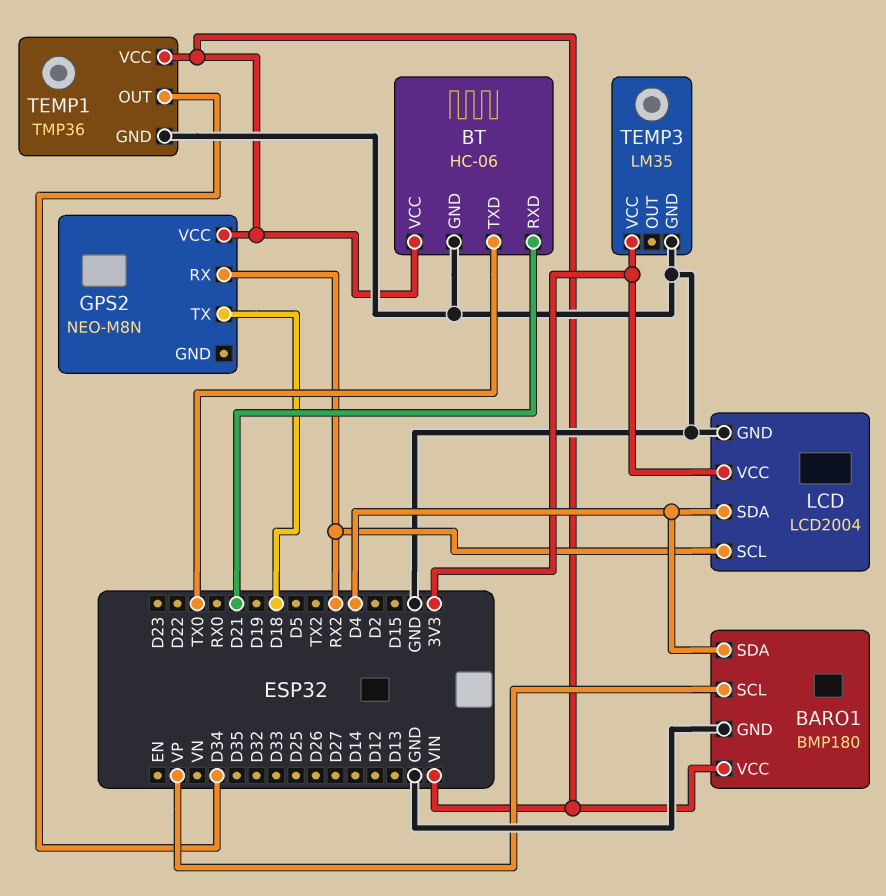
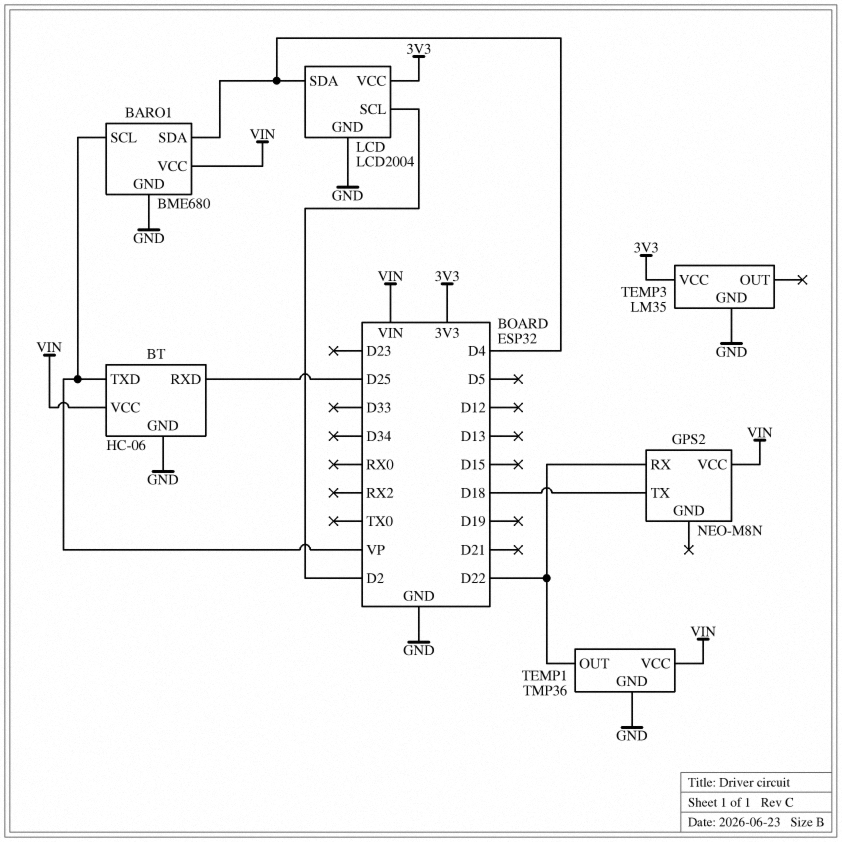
BARO1: BMP180 -> BME680
BT pin RXD: D21 -> D25
BT pin TXD: TX0 -> VP
GPS2 pin RX: RX2 -> D22
LCD pin SCL: RX2 -> D2
TEMP1 pin OUT: D34 -> D22

